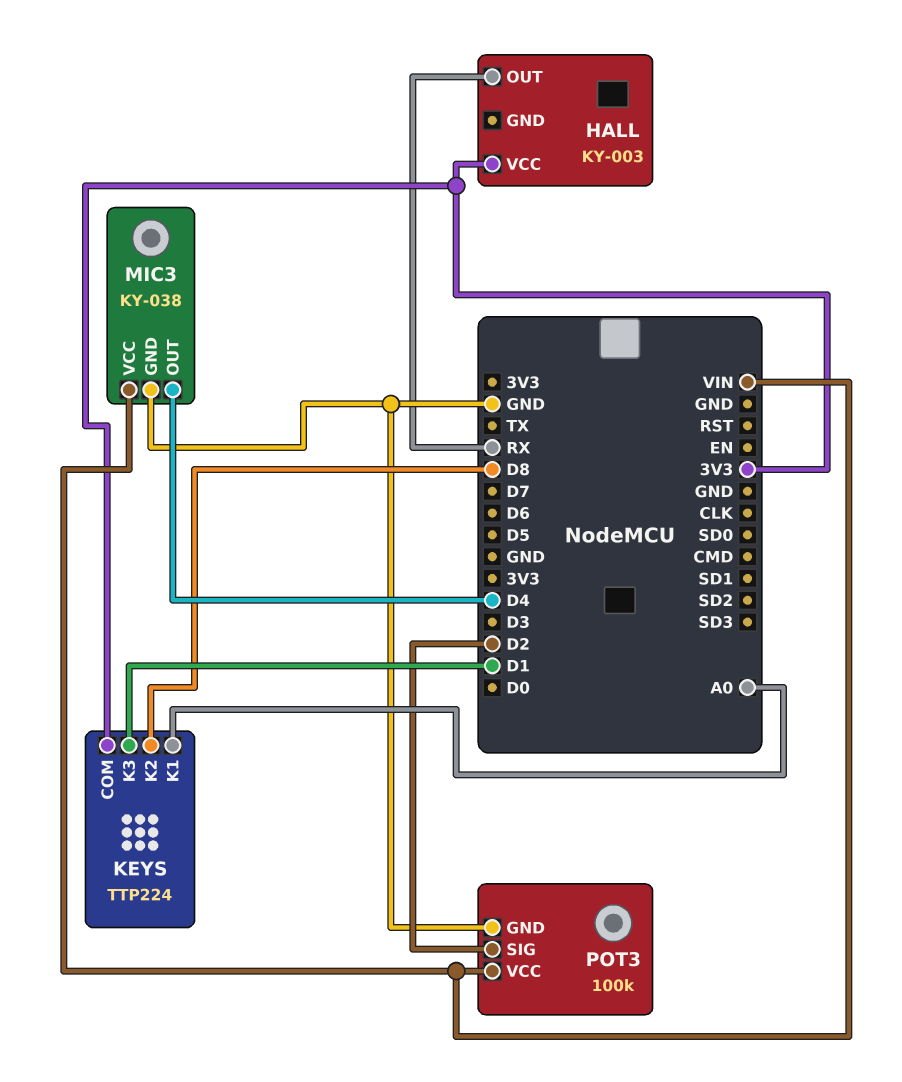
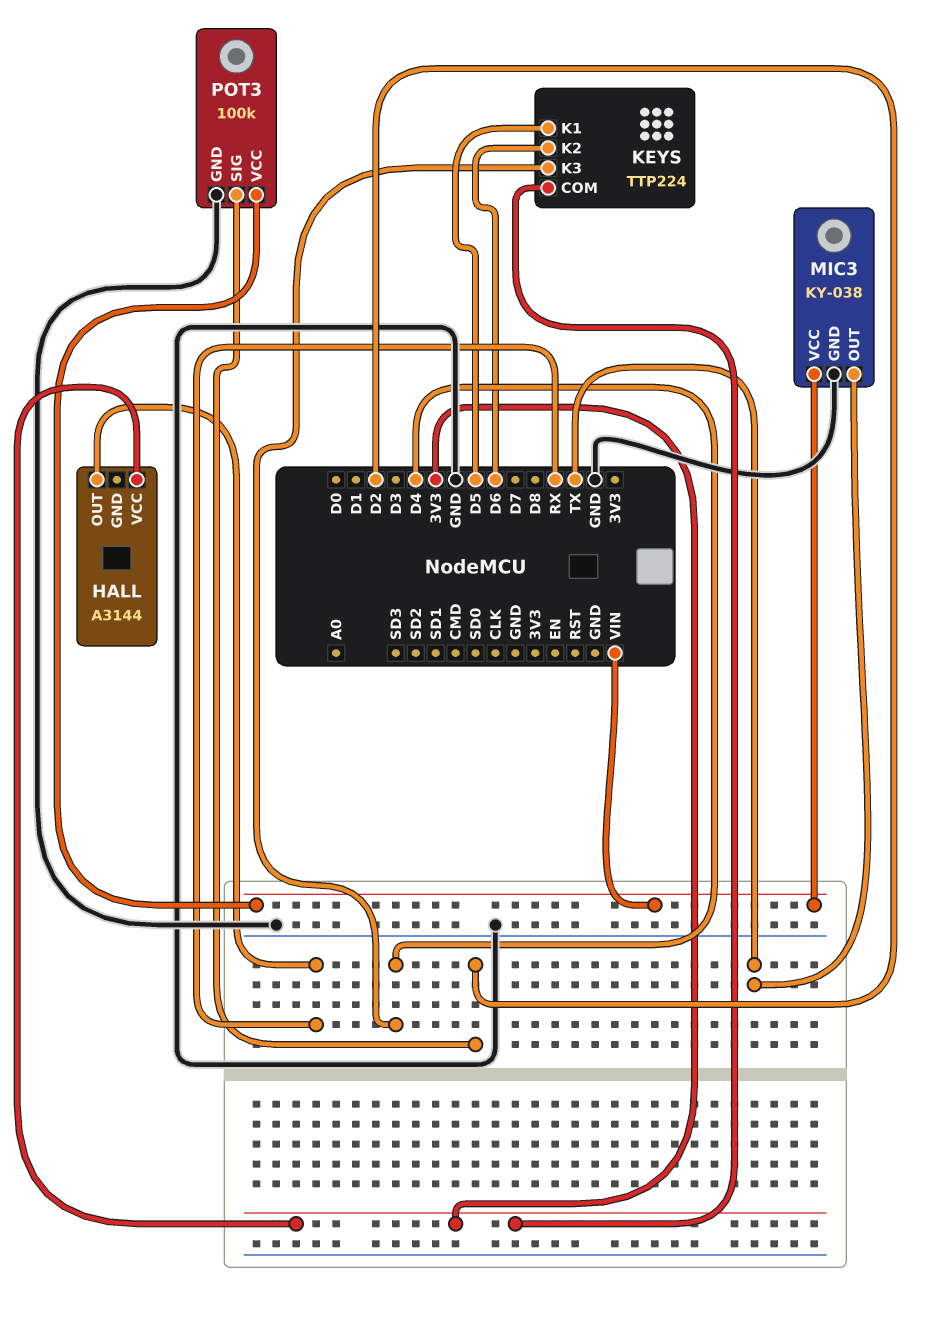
HALL: KY-003 -> A3144
KEYS pin K1: A0 -> D5
KEYS pin K2: D8 -> D6
KEYS pin K3: D1 -> D4
MIC3 pin OUT: D4 -> TX

